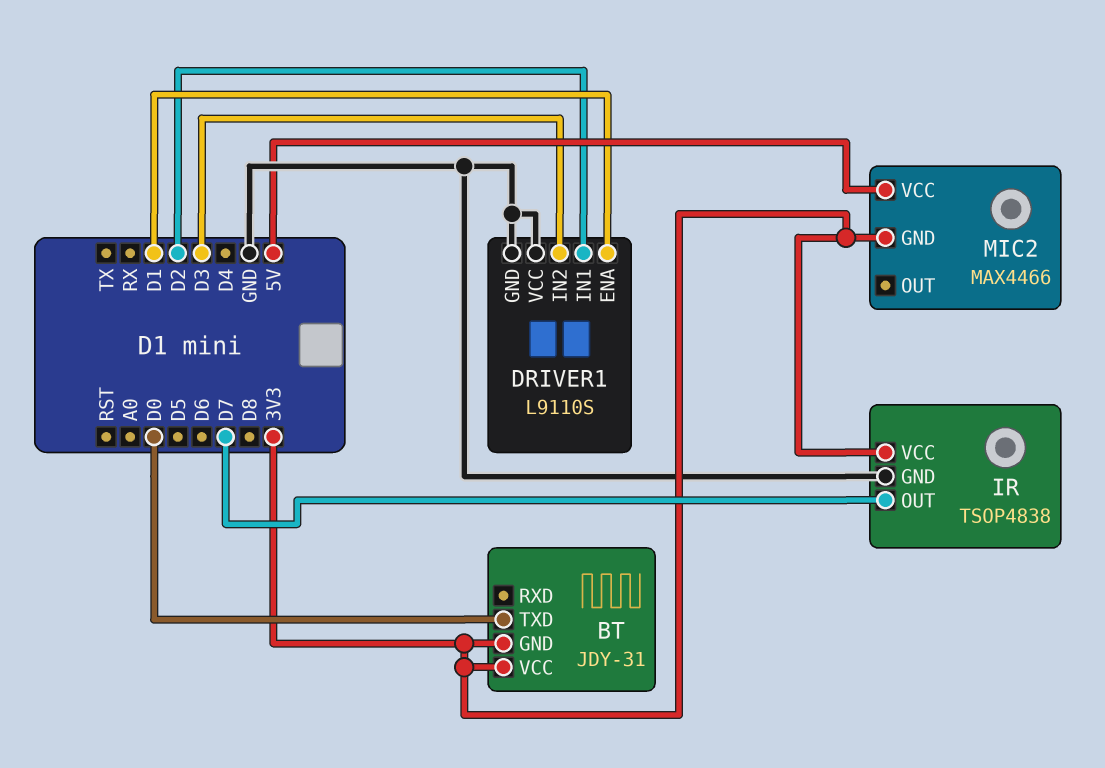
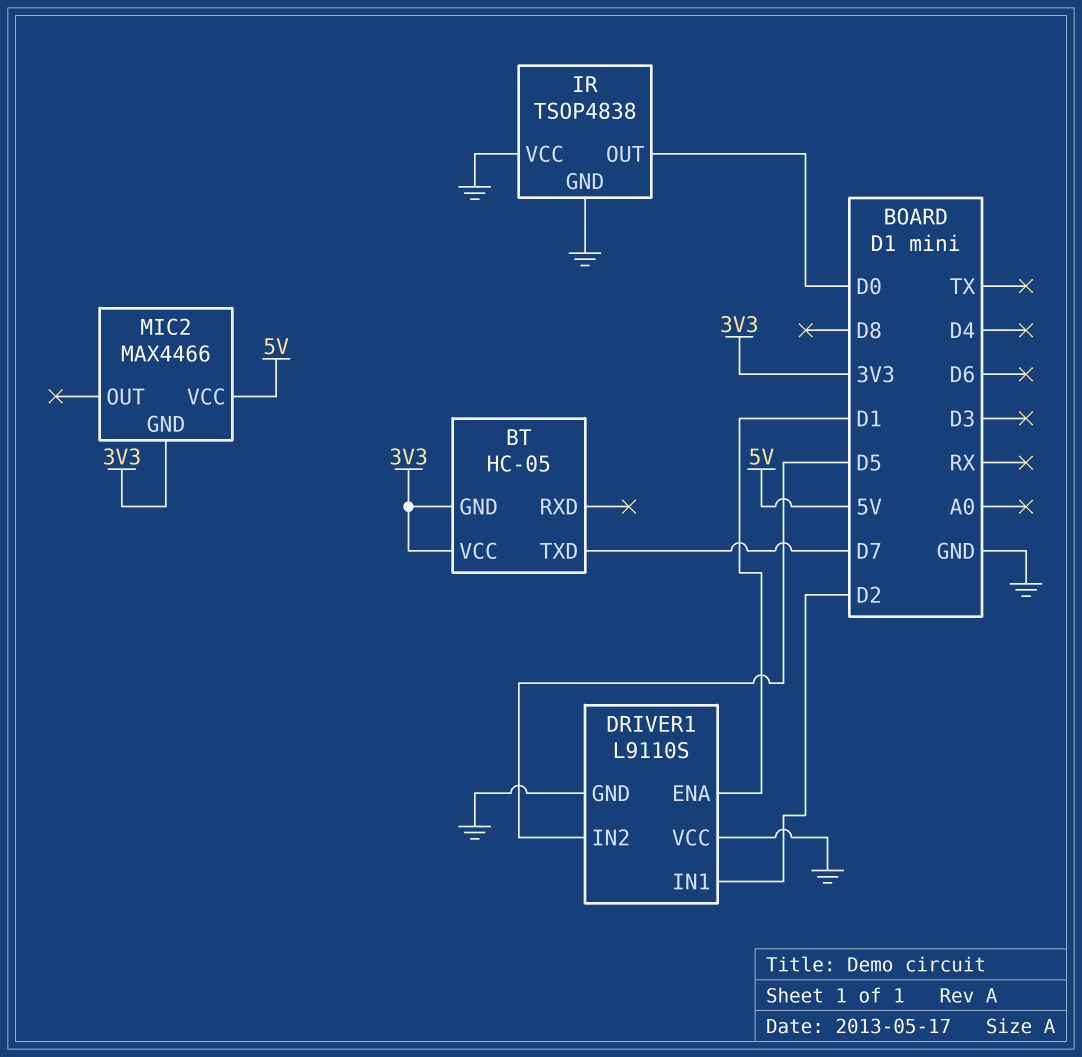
BT: JDY-31 -> HC-05
BT pin TXD: D0 -> D7
DRIVER1 pin IN2: D3 -> D5
IR pin OUT: D7 -> D0
IR pin VCC: 3V3 -> GND

